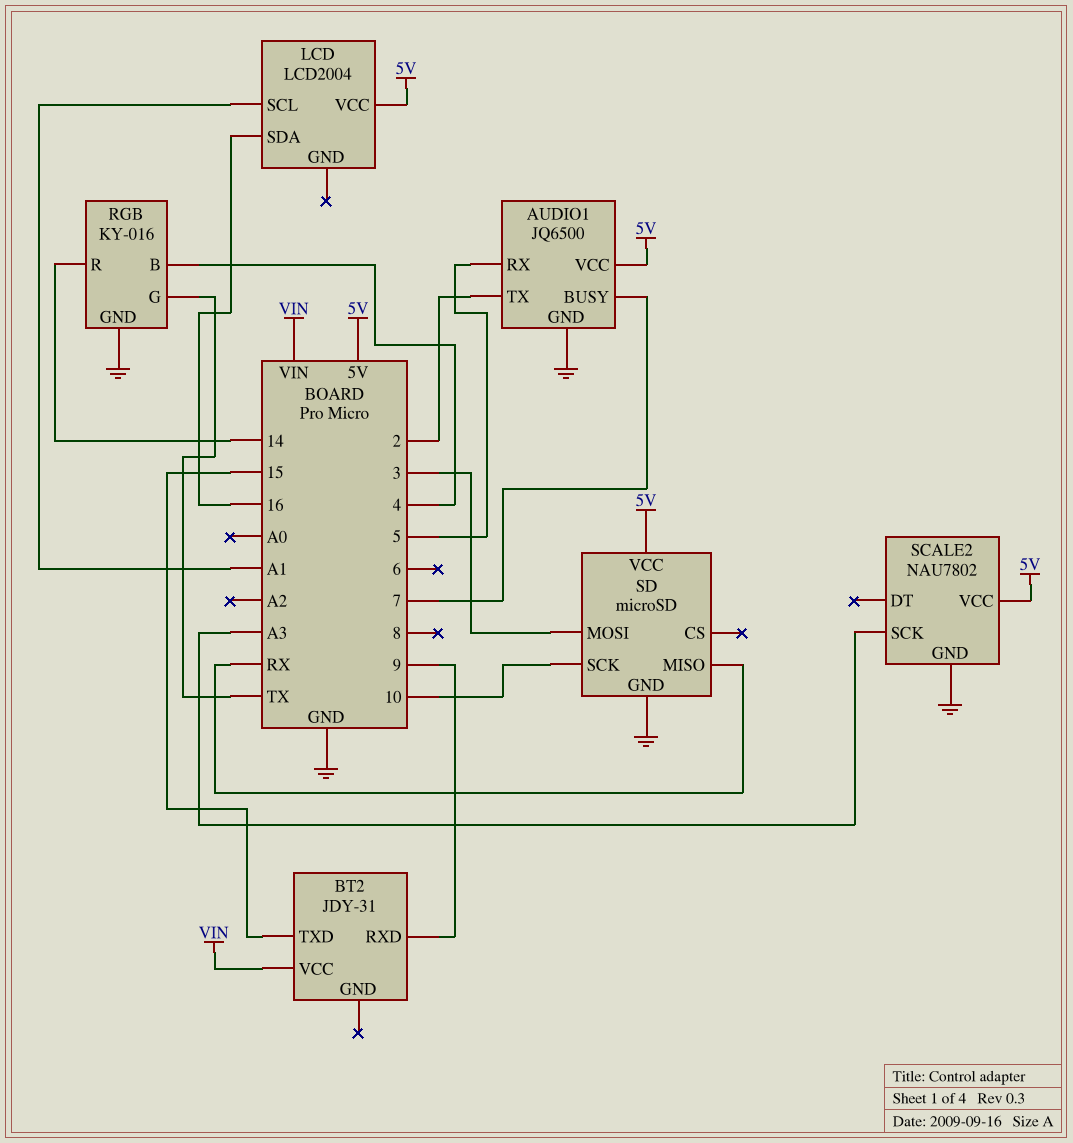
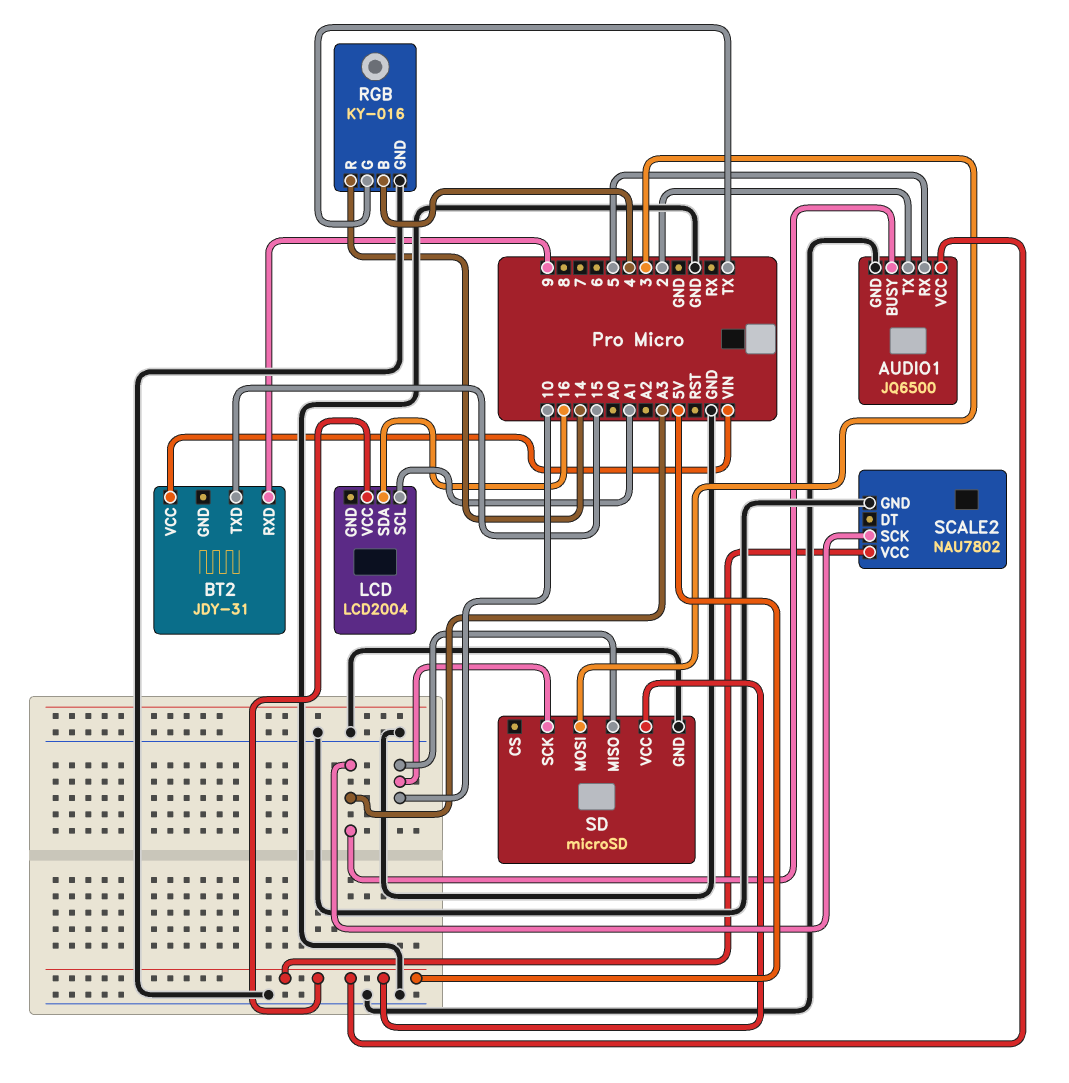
AUDIO1 pin BUSY: 7 -> A3
SD pin MISO: RX -> 10

